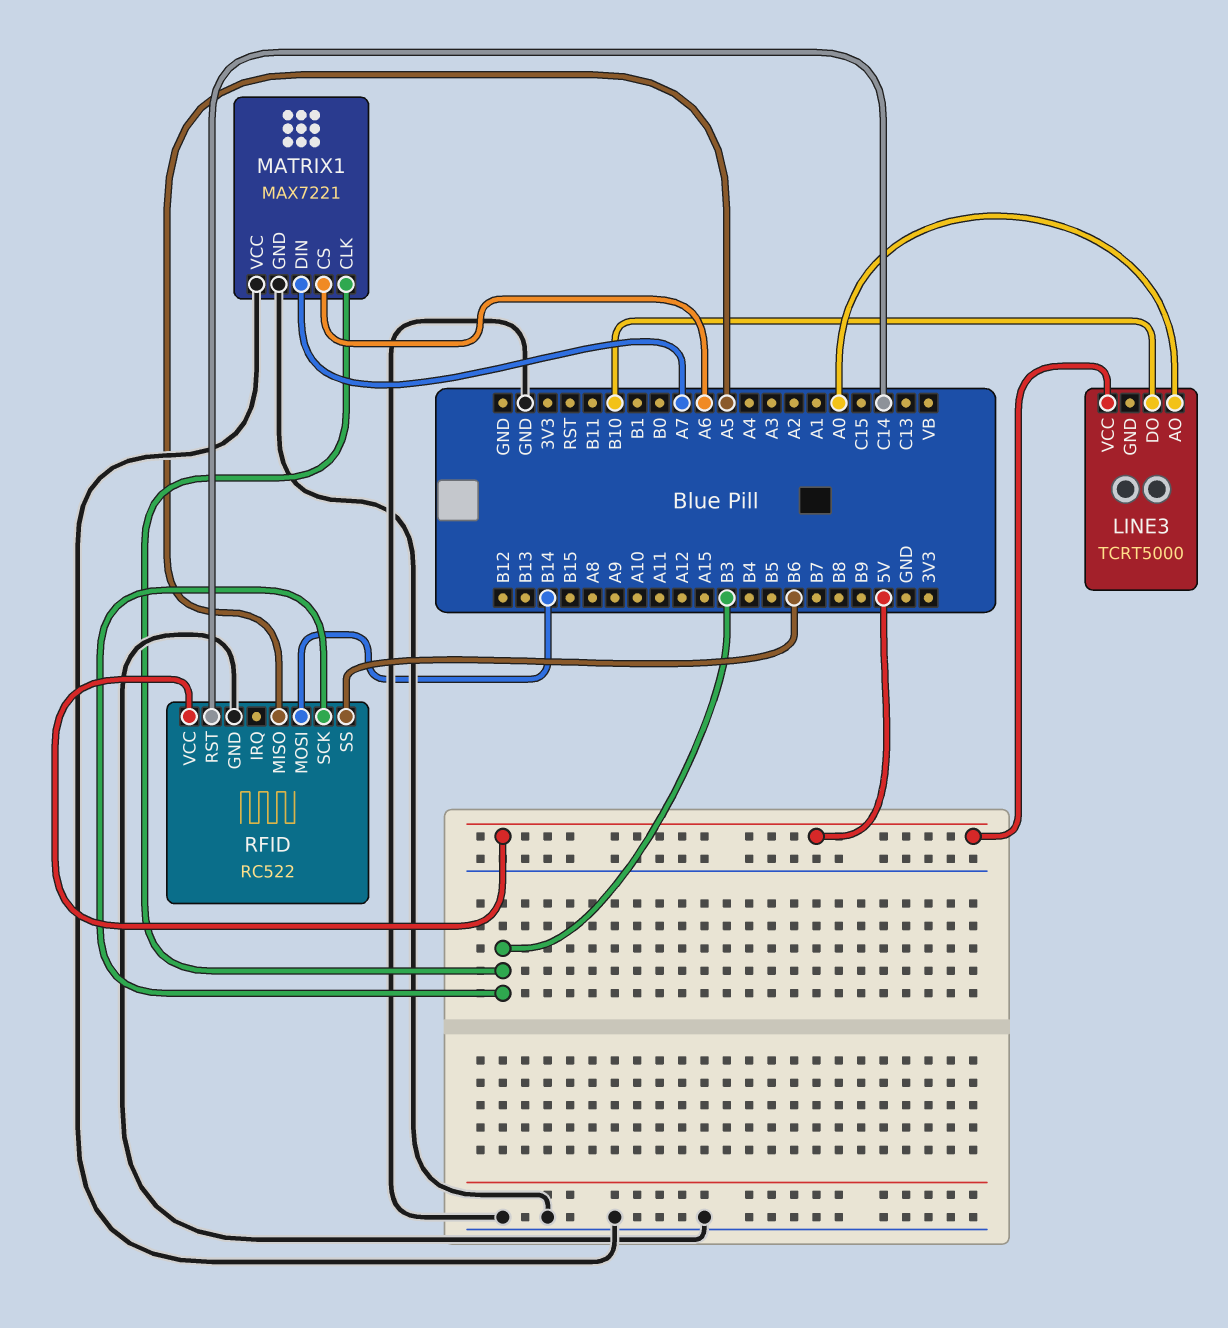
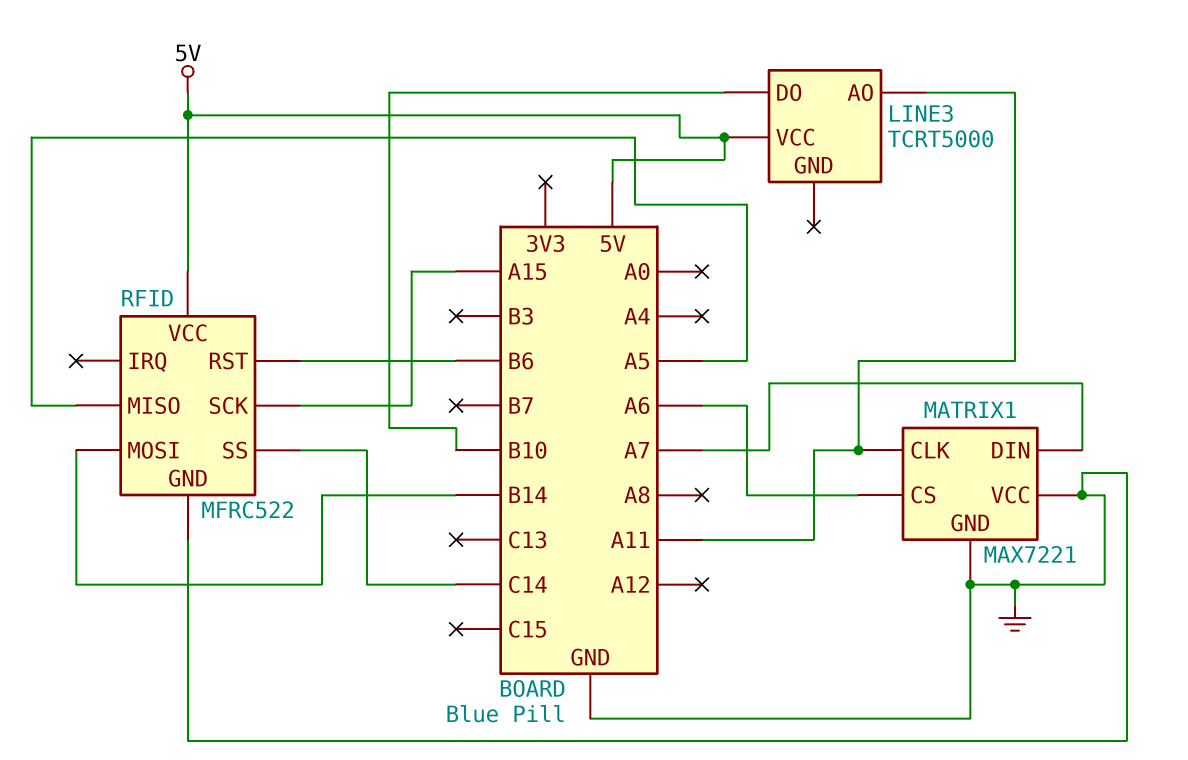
LINE3 pin AO: A0 -> A11
MATRIX1 pin CLK: B3 -> A11
RFID: RC522 -> MFRC522
RFID pin RST: C14 -> B6
RFID pin SCK: B3 -> A15
RFID pin SS: B6 -> C14

